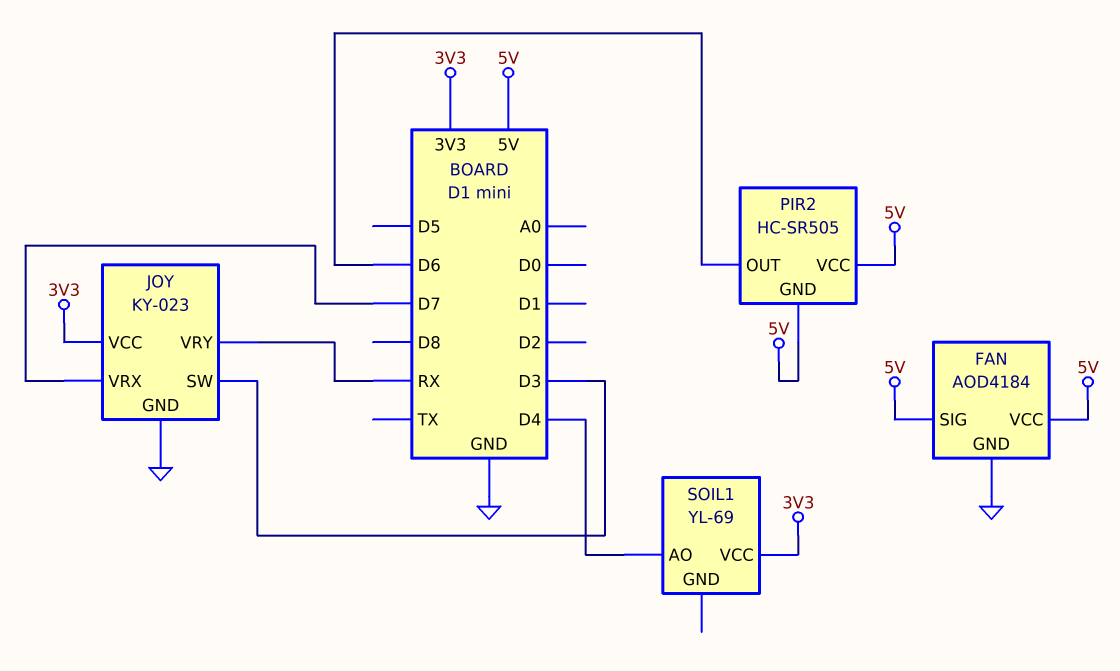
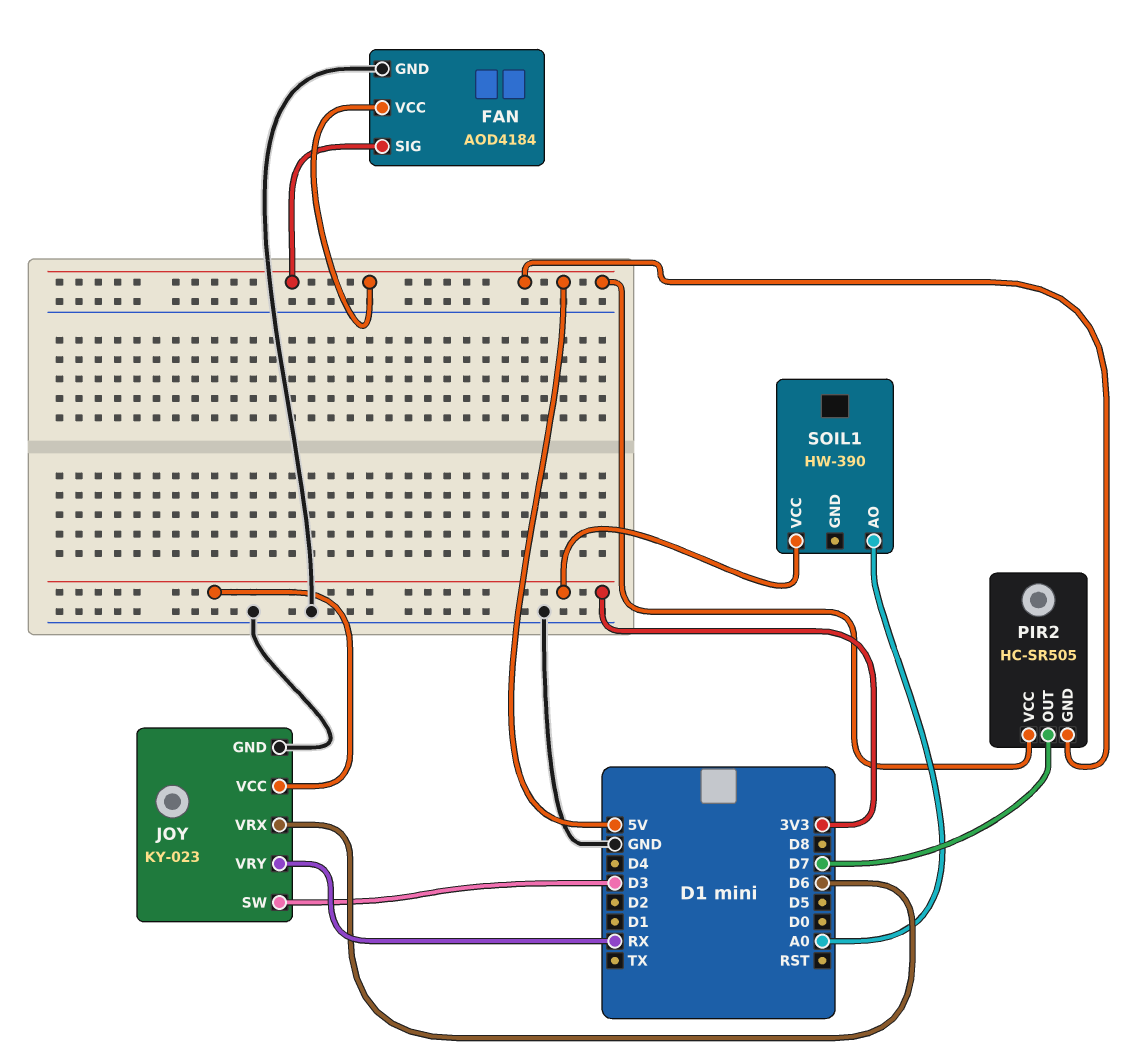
JOY pin VRX: D7 -> D6
PIR2 pin OUT: D6 -> D7
SOIL1: YL-69 -> HW-390
SOIL1 pin AO: D4 -> A0

